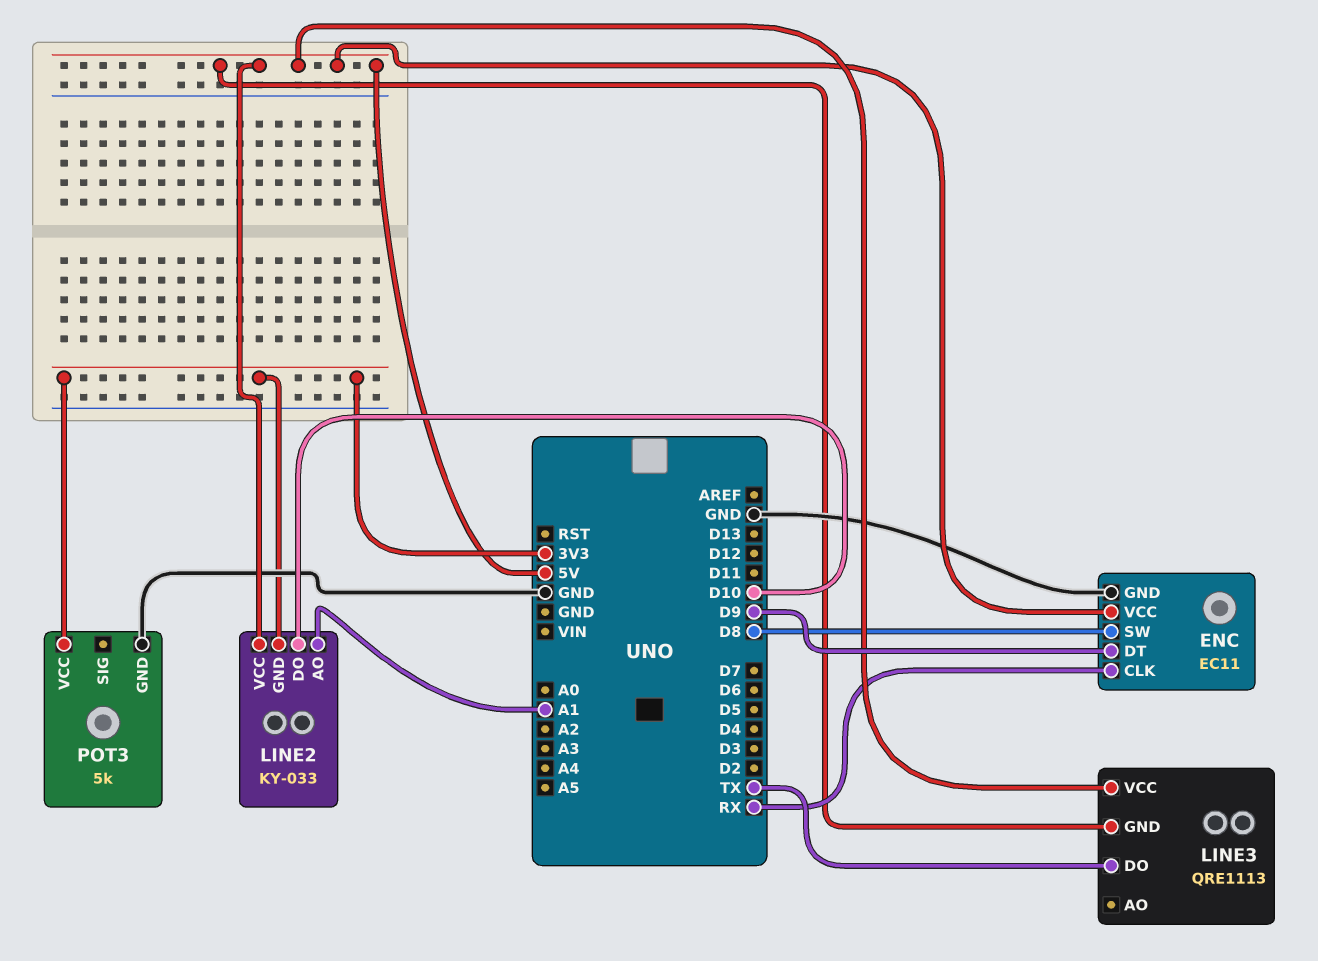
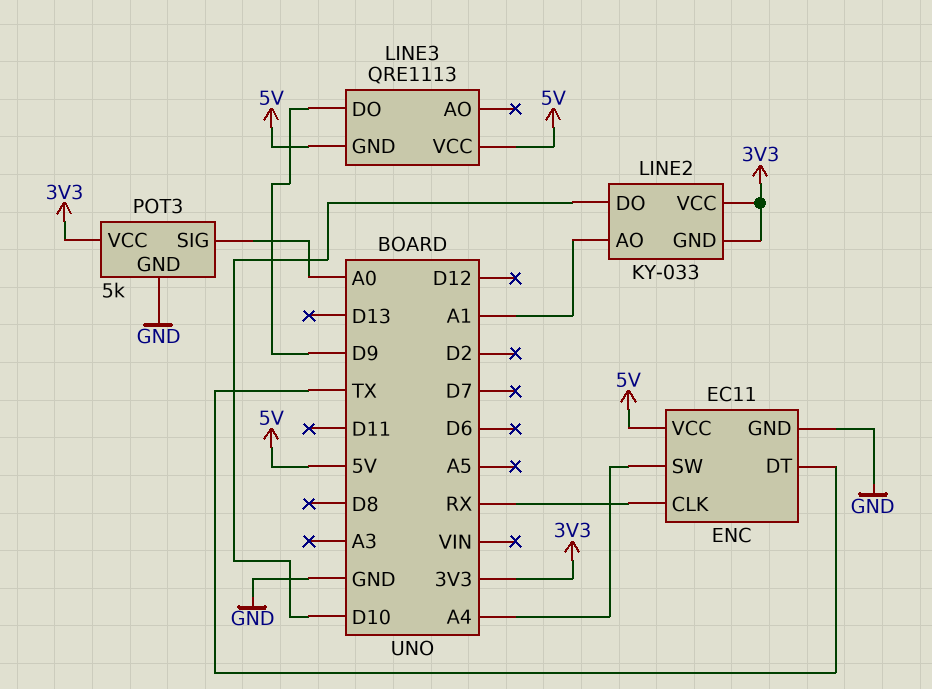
ENC pin DT: D9 -> TX
ENC pin SW: D8 -> A4
LINE2 pin VCC: 5V -> 3V3
LINE3 pin DO: TX -> D9
POT3 pin SIG: none -> A0

